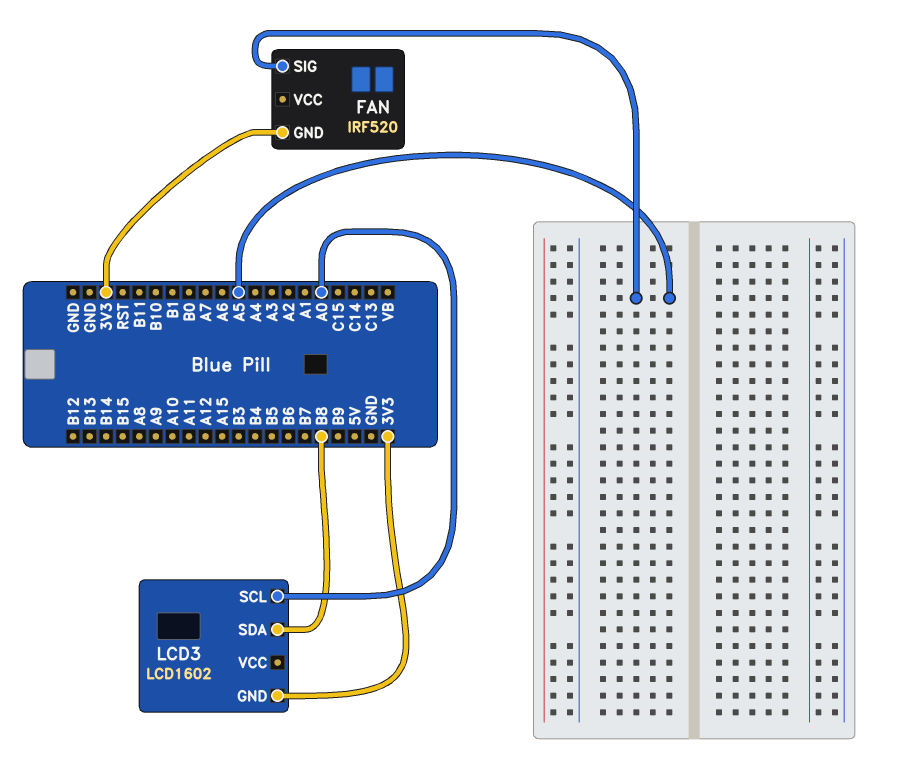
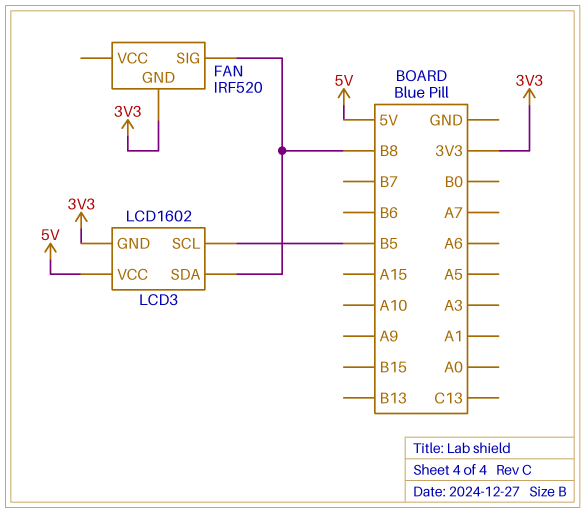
FAN pin SIG: A5 -> B8
LCD3 pin SCL: A0 -> B5
LCD3 pin VCC: none -> 5V

